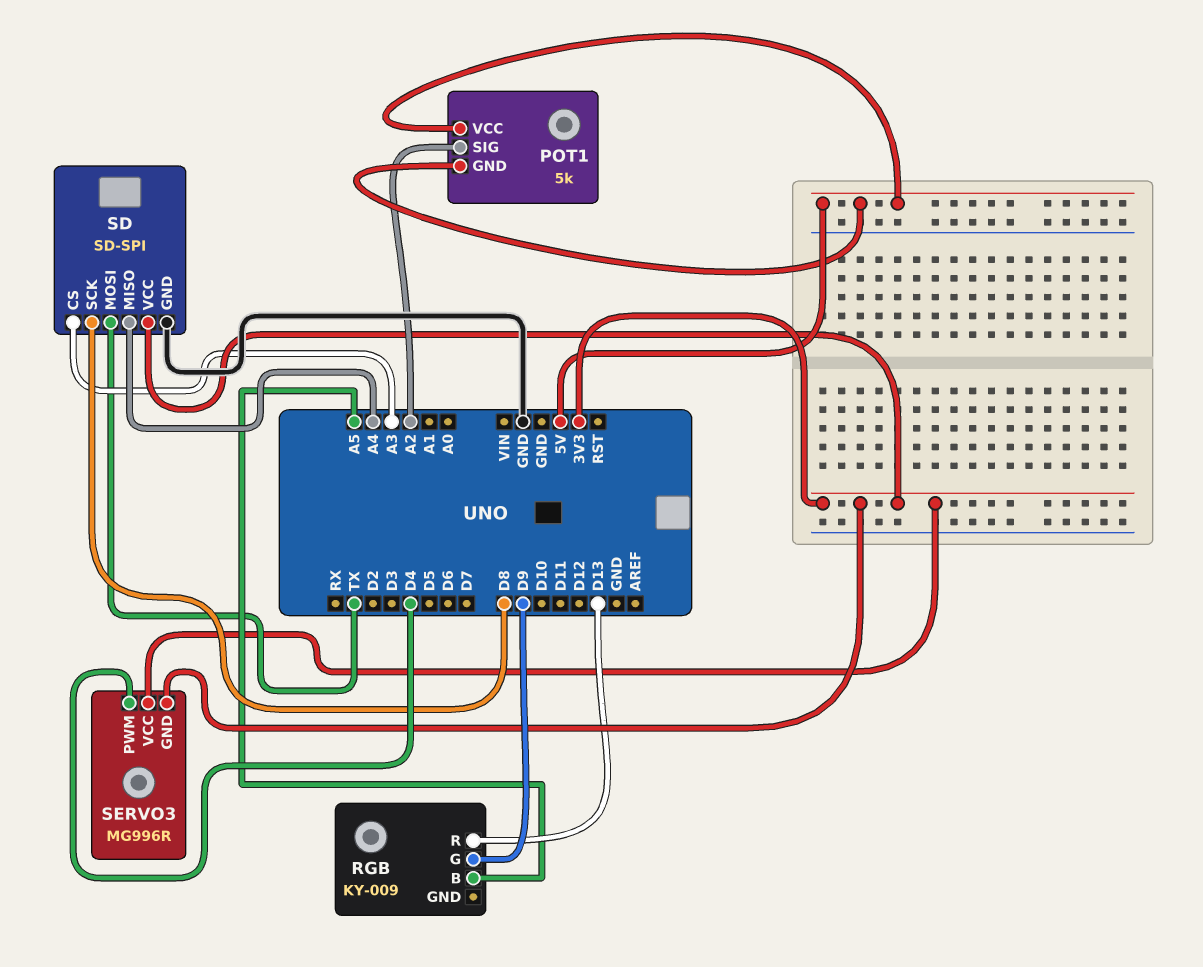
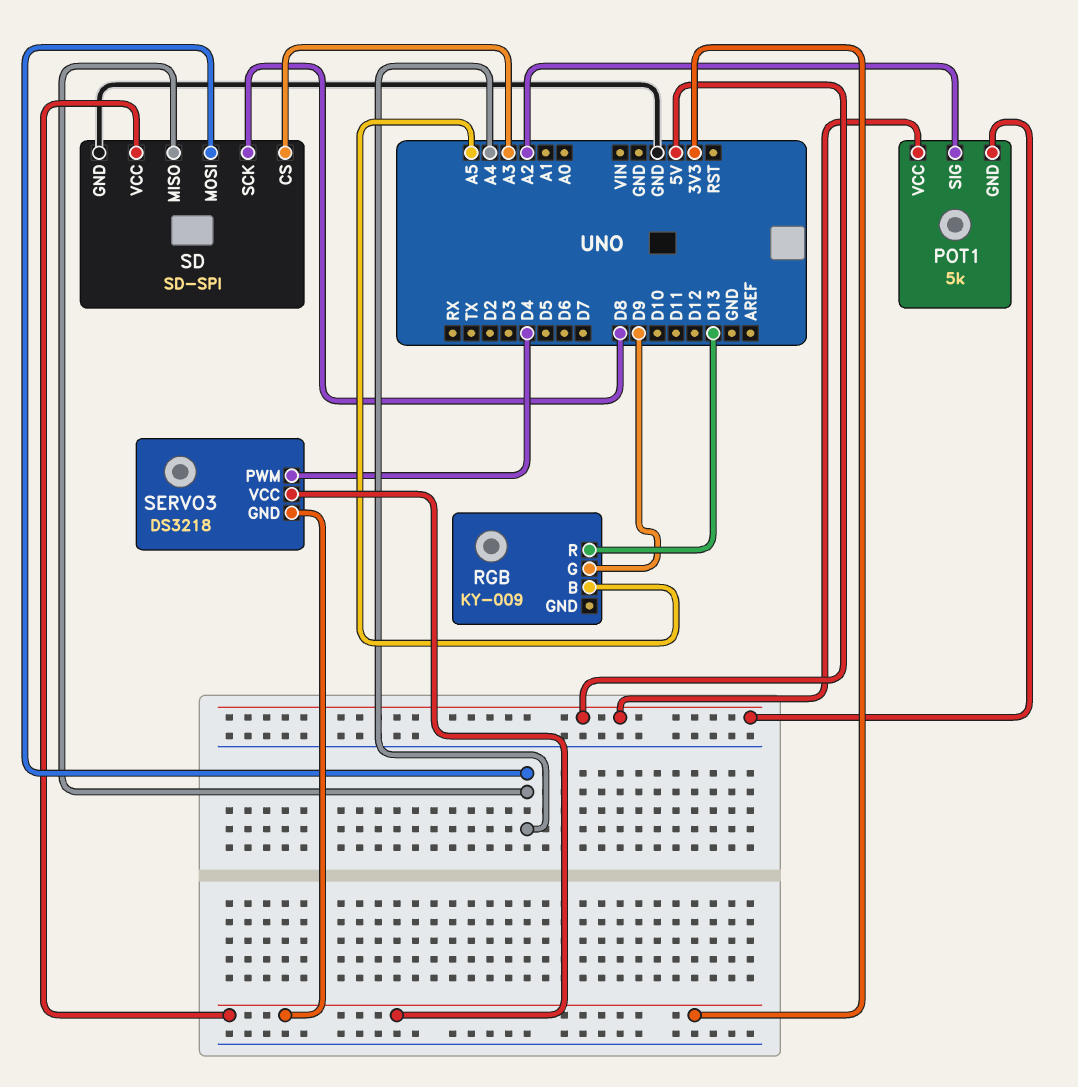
SD pin MOSI: TX -> A4
SERVO3: MG996R -> DS3218

